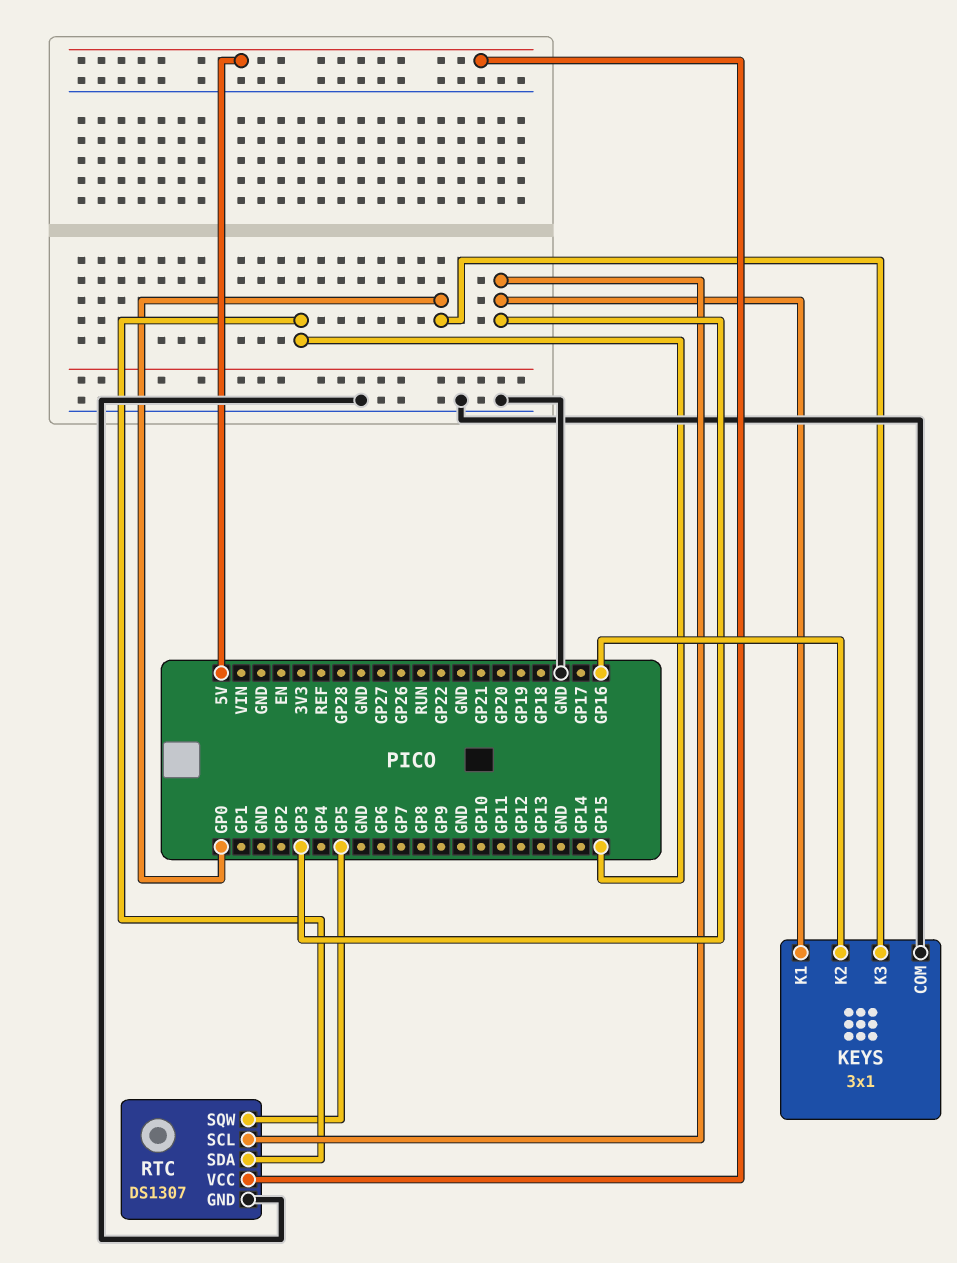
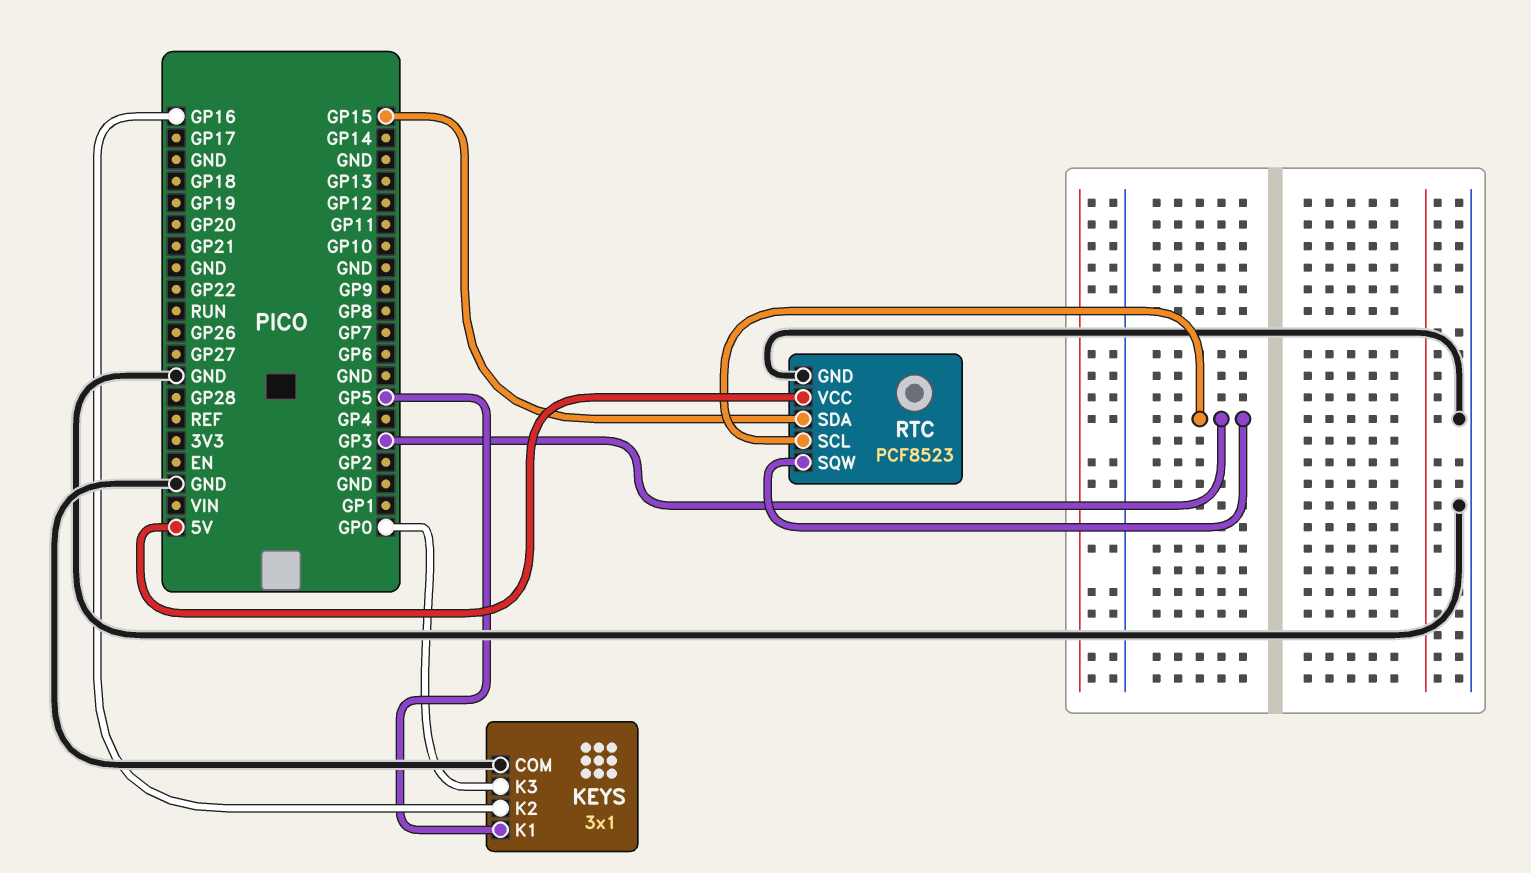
KEYS pin K1: GP3 -> GP5
RTC: DS1307 -> PCF8523
RTC pin SQW: GP5 -> GP3

